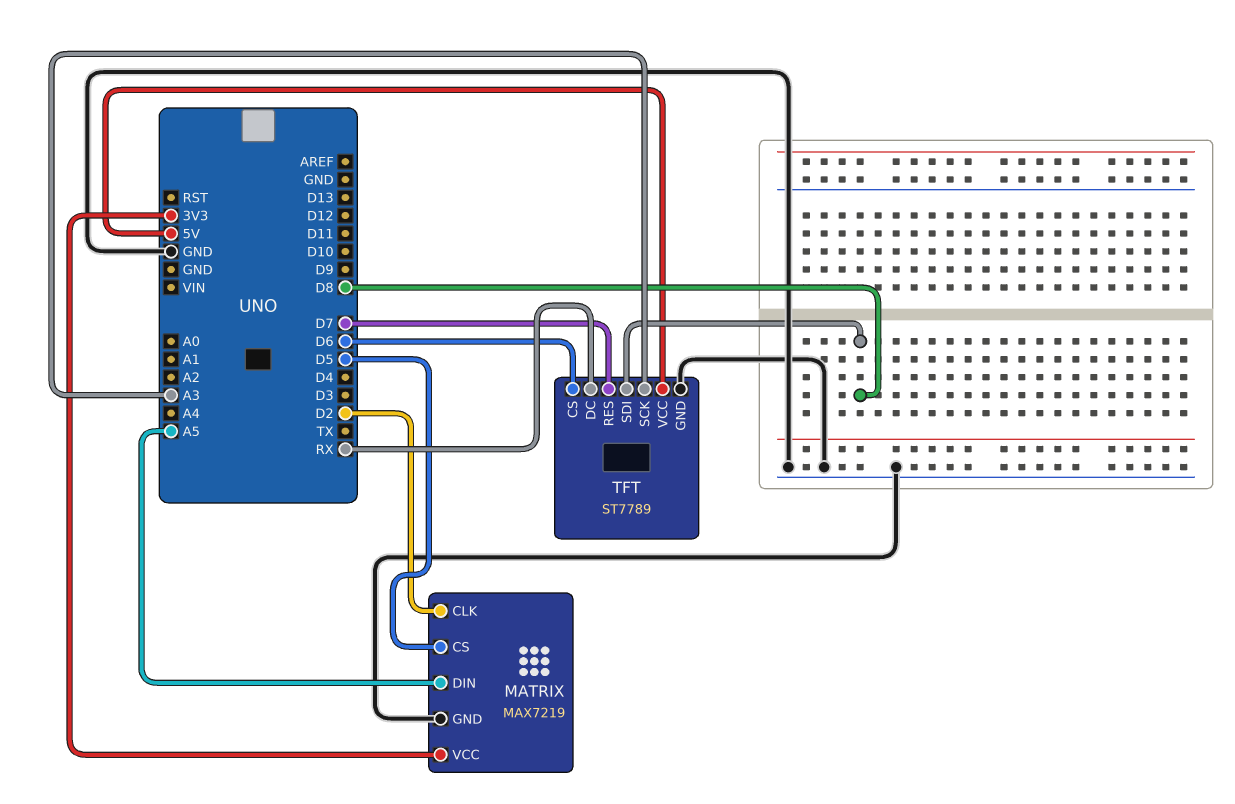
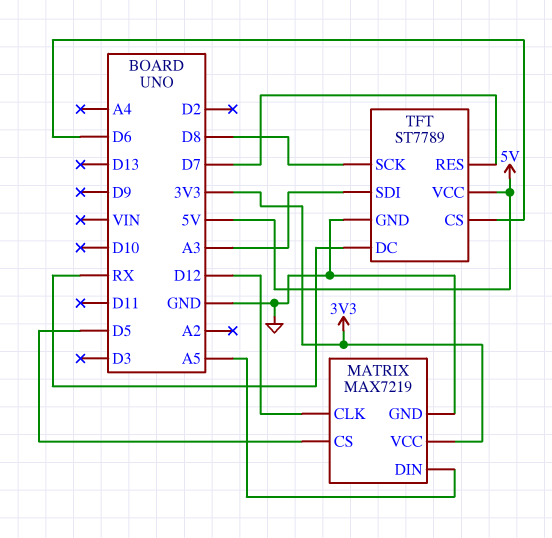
MATRIX pin CLK: D2 -> D12
TFT pin SCK: A3 -> D8
TFT pin SDI: D8 -> A3

